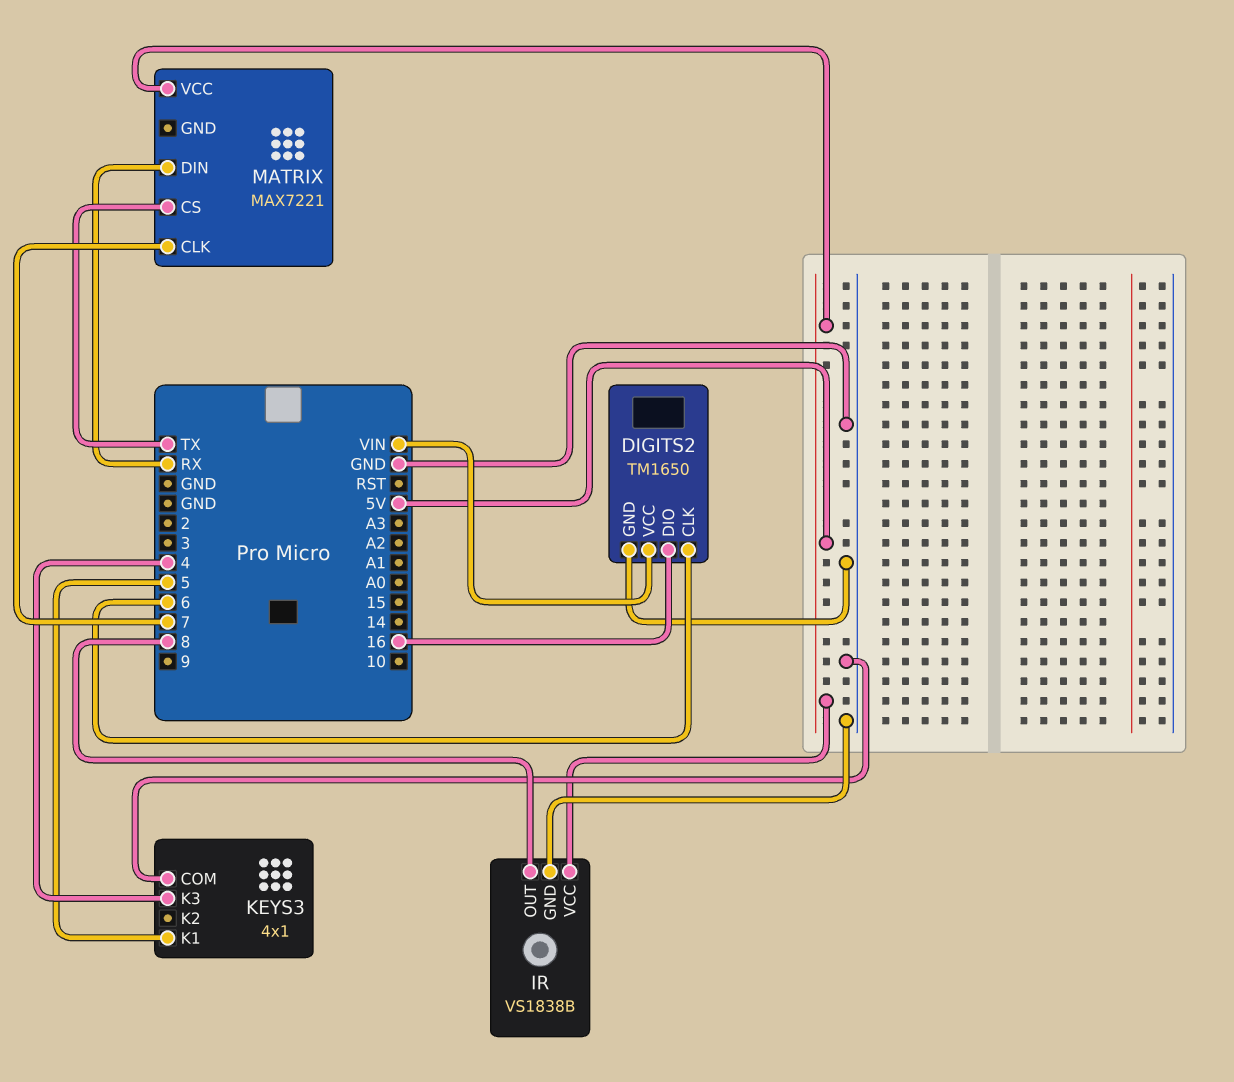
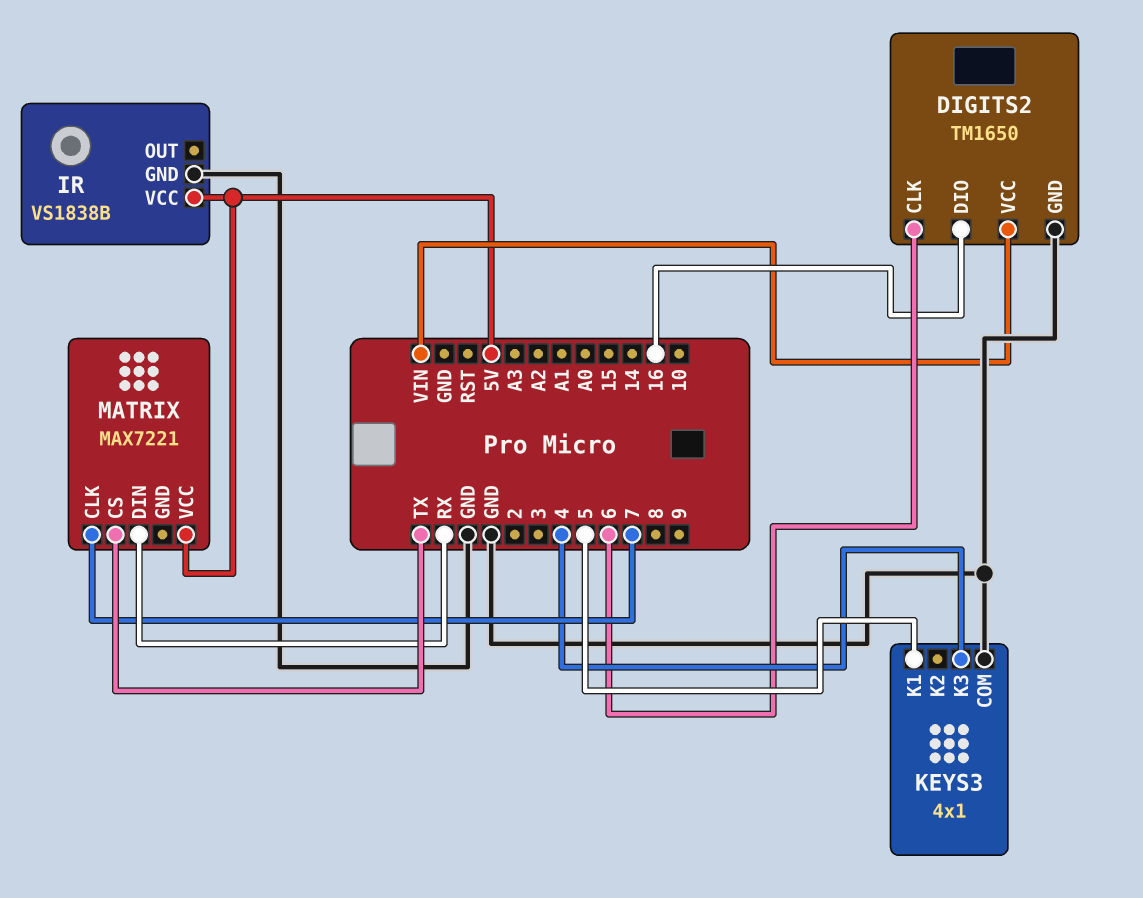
IR pin OUT: 8 -> none

